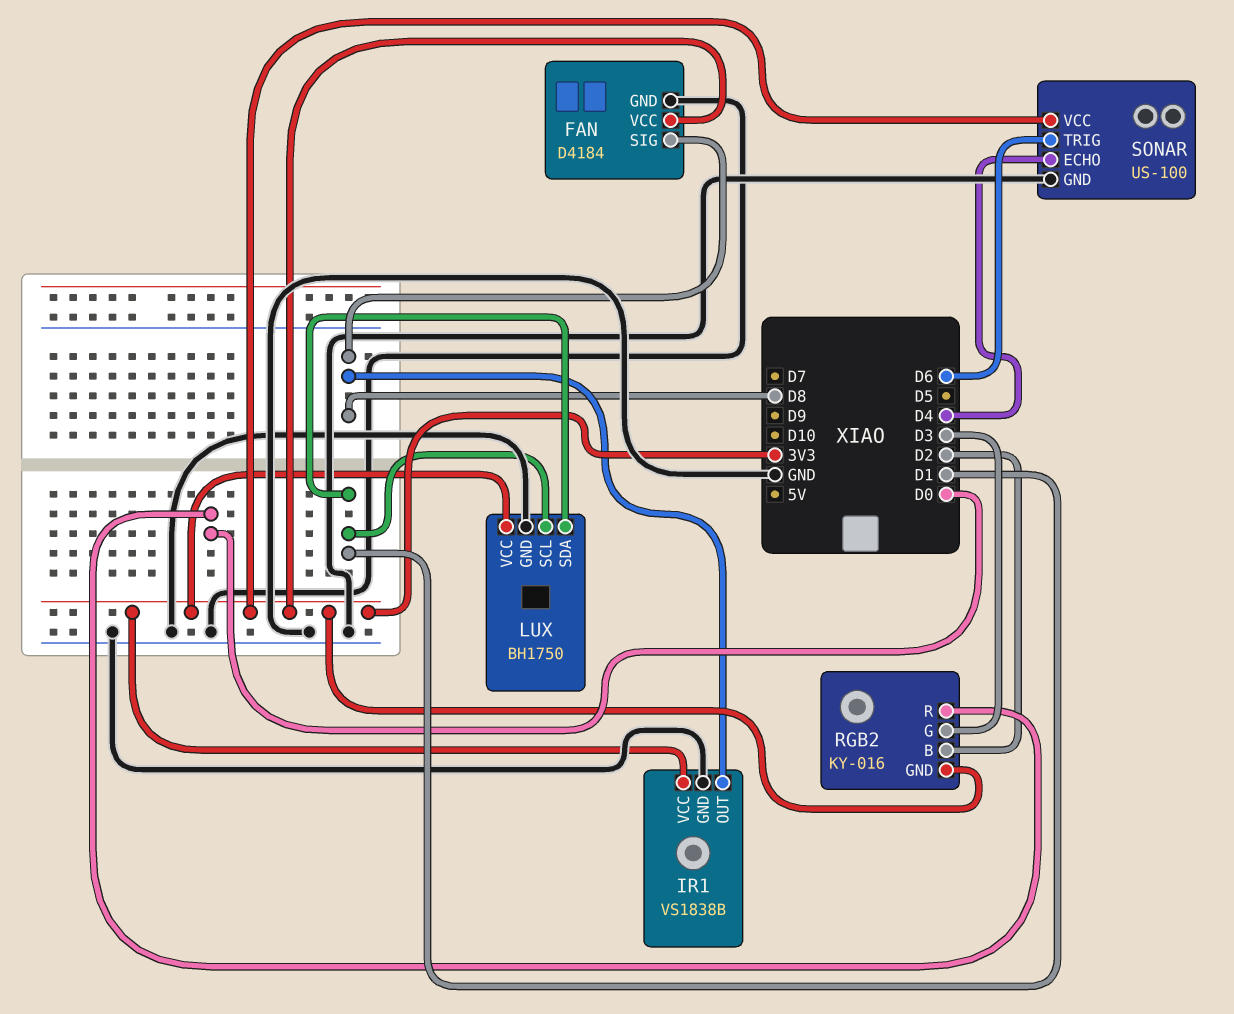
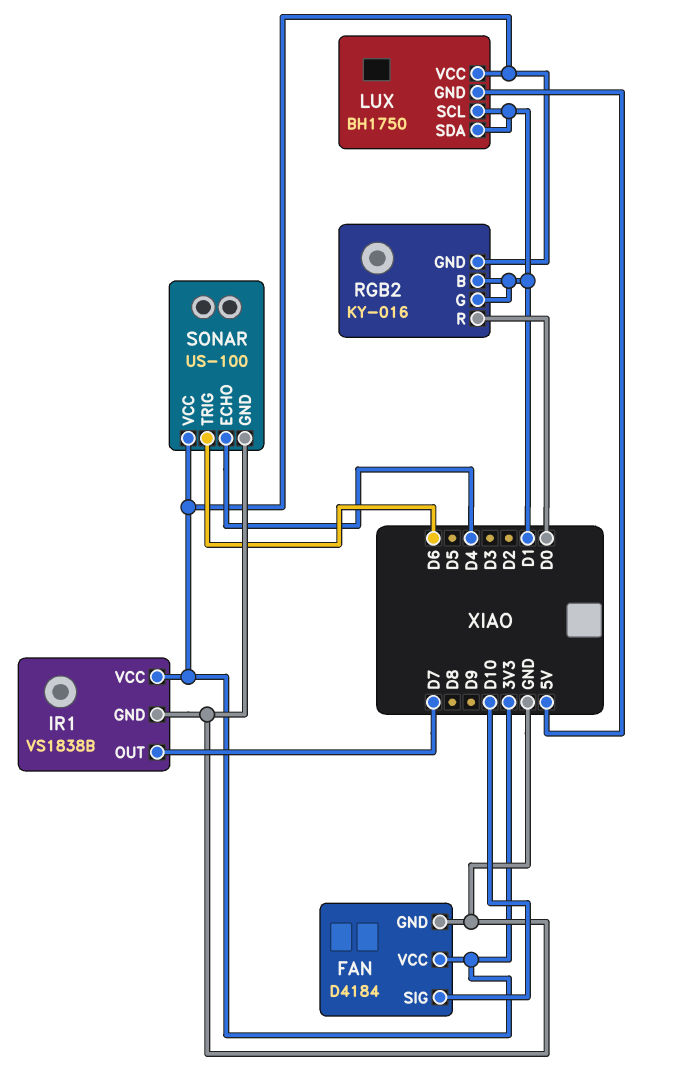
FAN pin SIG: D8 -> D10
IR1 pin OUT: D8 -> D7
LUX pin GND: GND -> 5V
RGB2 pin B: D2 -> D1
RGB2 pin G: D3 -> D1

